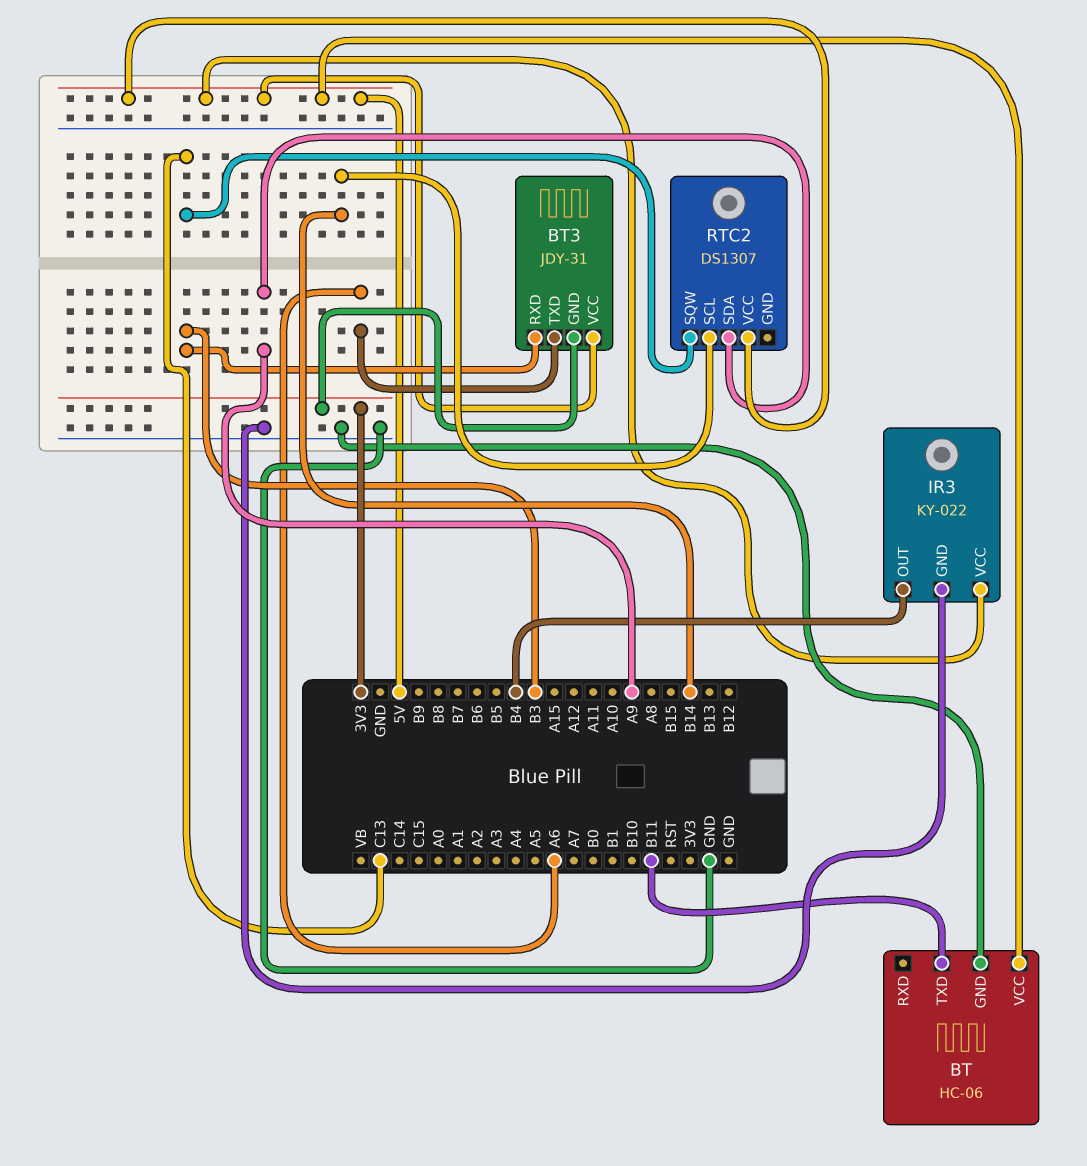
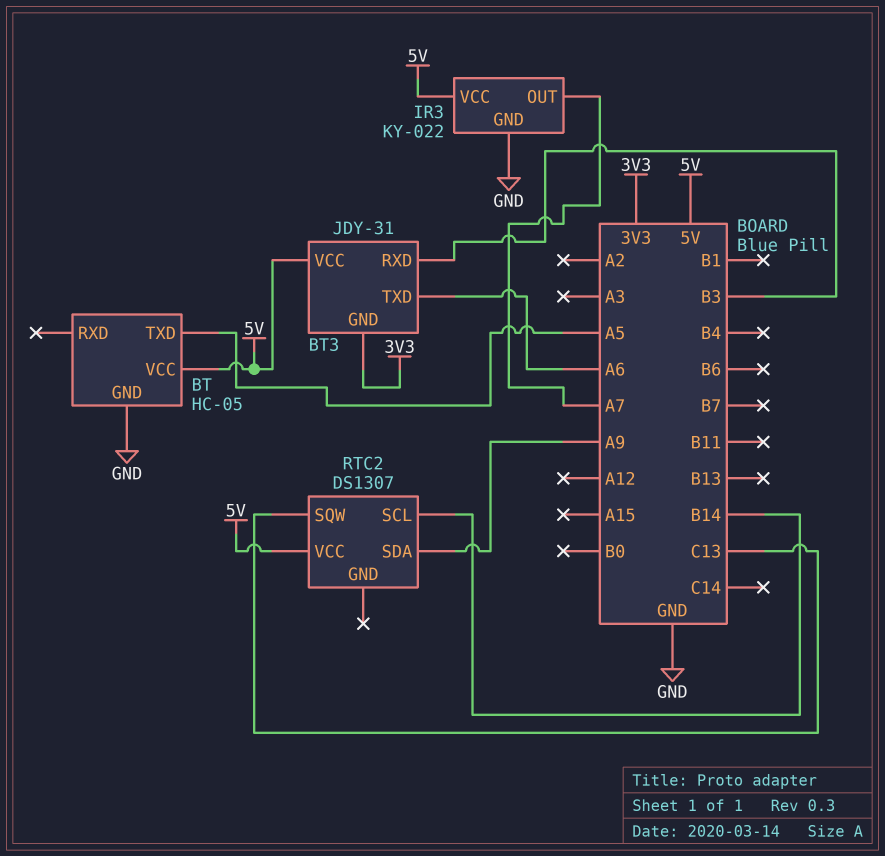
BT: HC-06 -> HC-05
BT pin TXD: B11 -> A5
IR3 pin OUT: B4 -> A7

